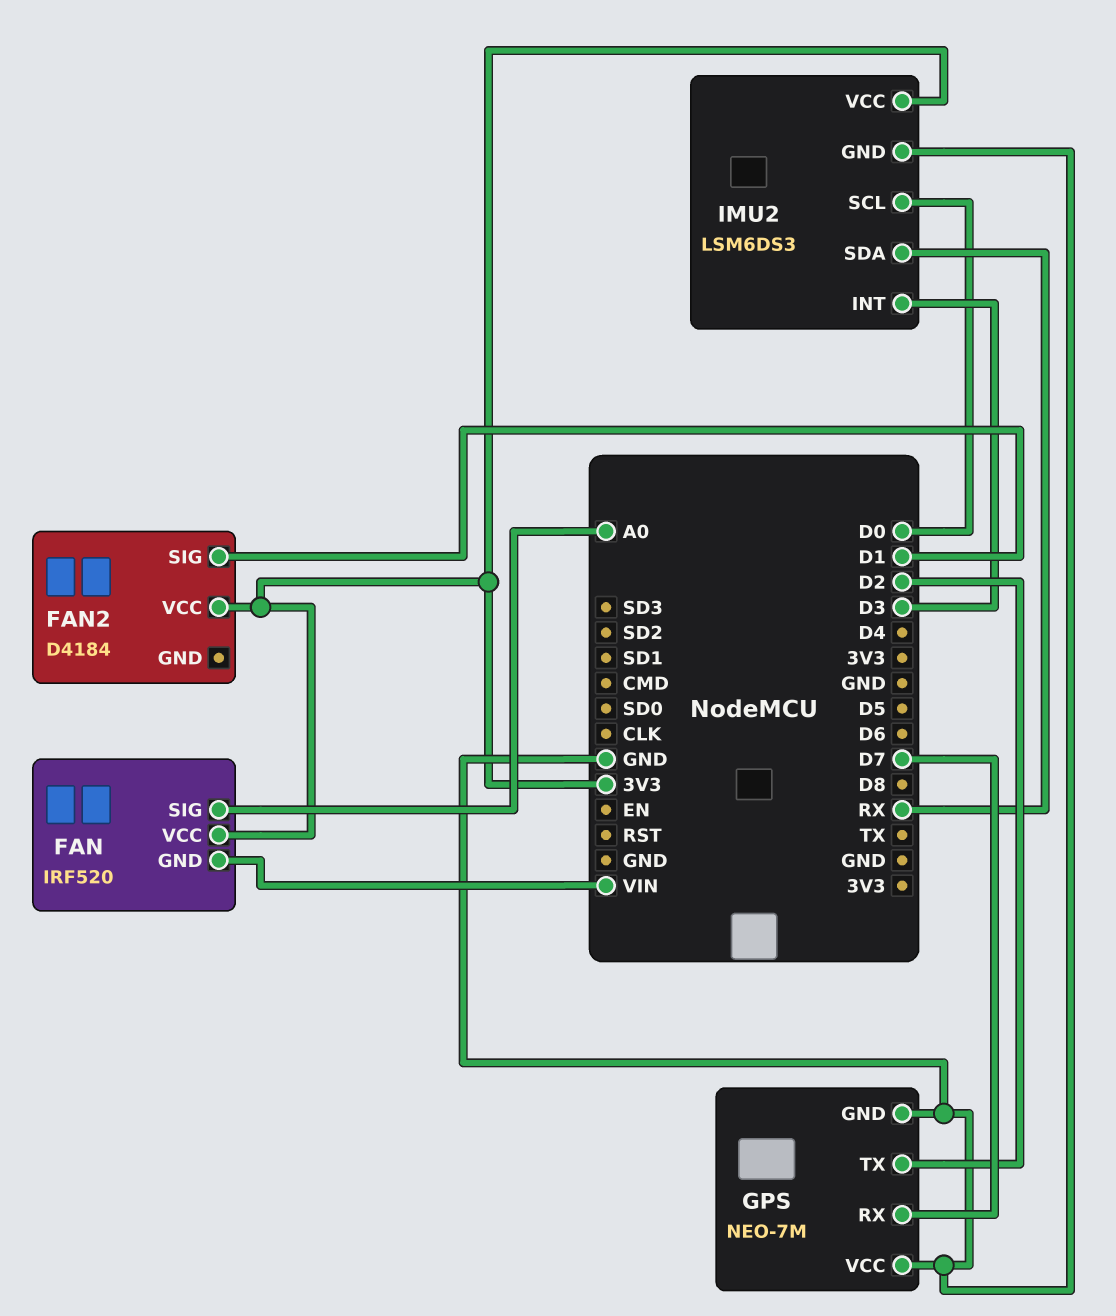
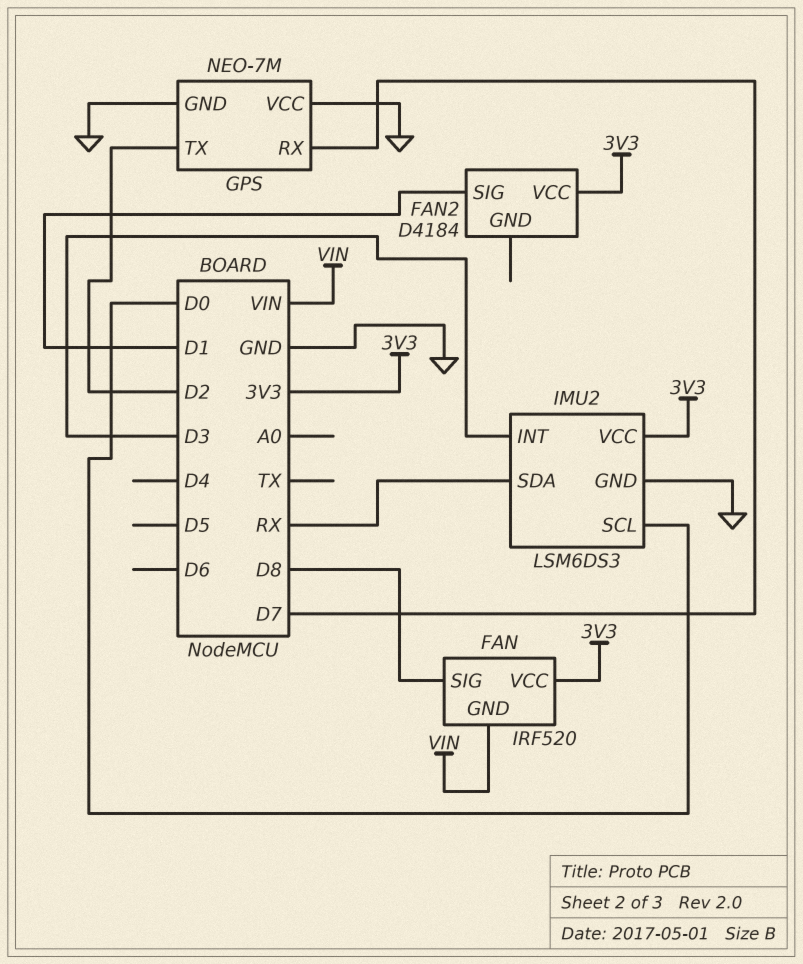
FAN pin SIG: A0 -> D8

